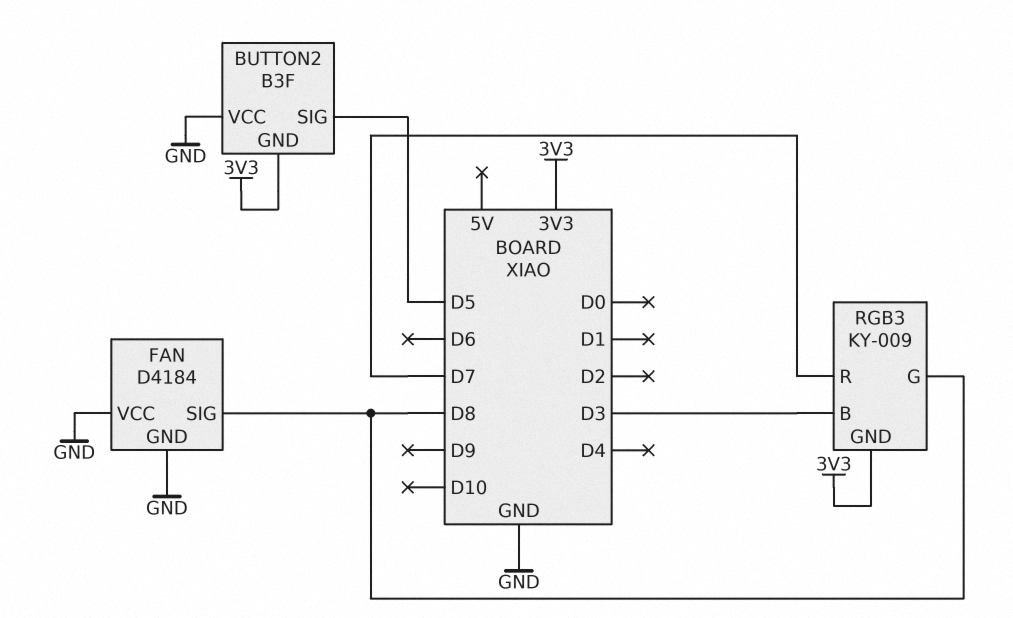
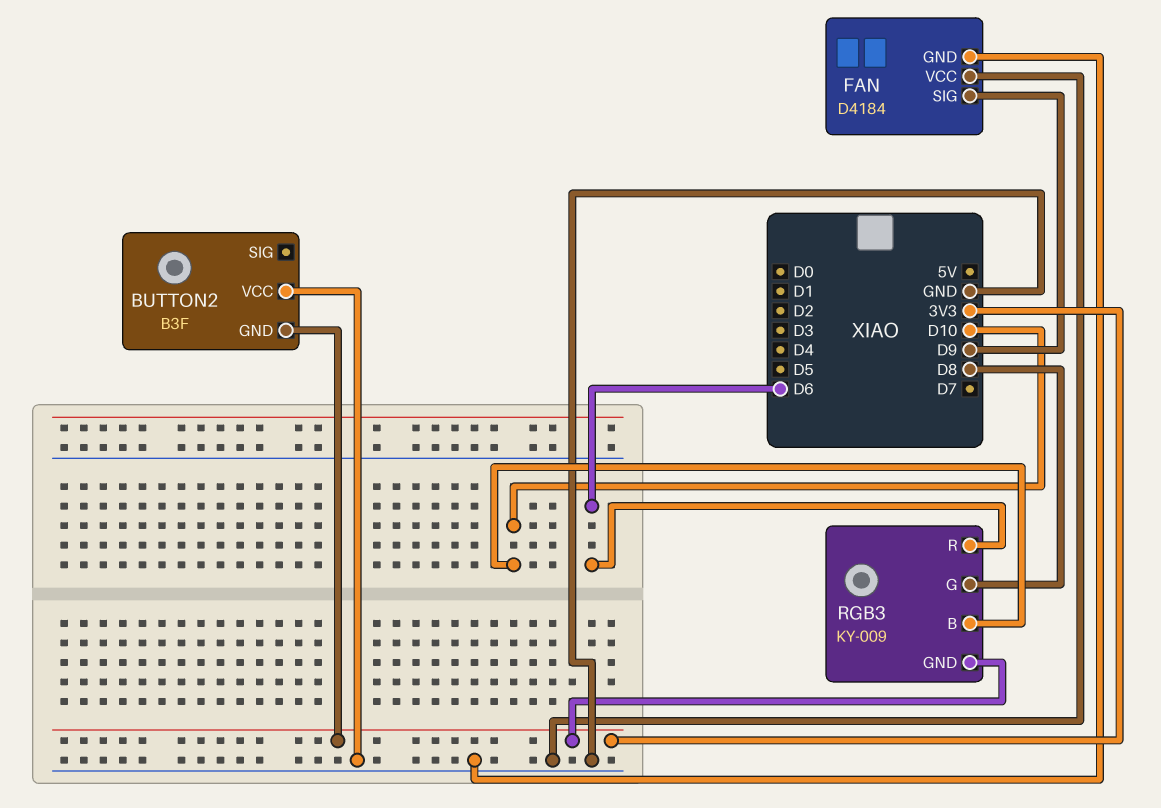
BUTTON2 pin SIG: D5 -> none
FAN pin SIG: D8 -> D9
RGB3 pin B: D3 -> D10
RGB3 pin R: D7 -> D6

